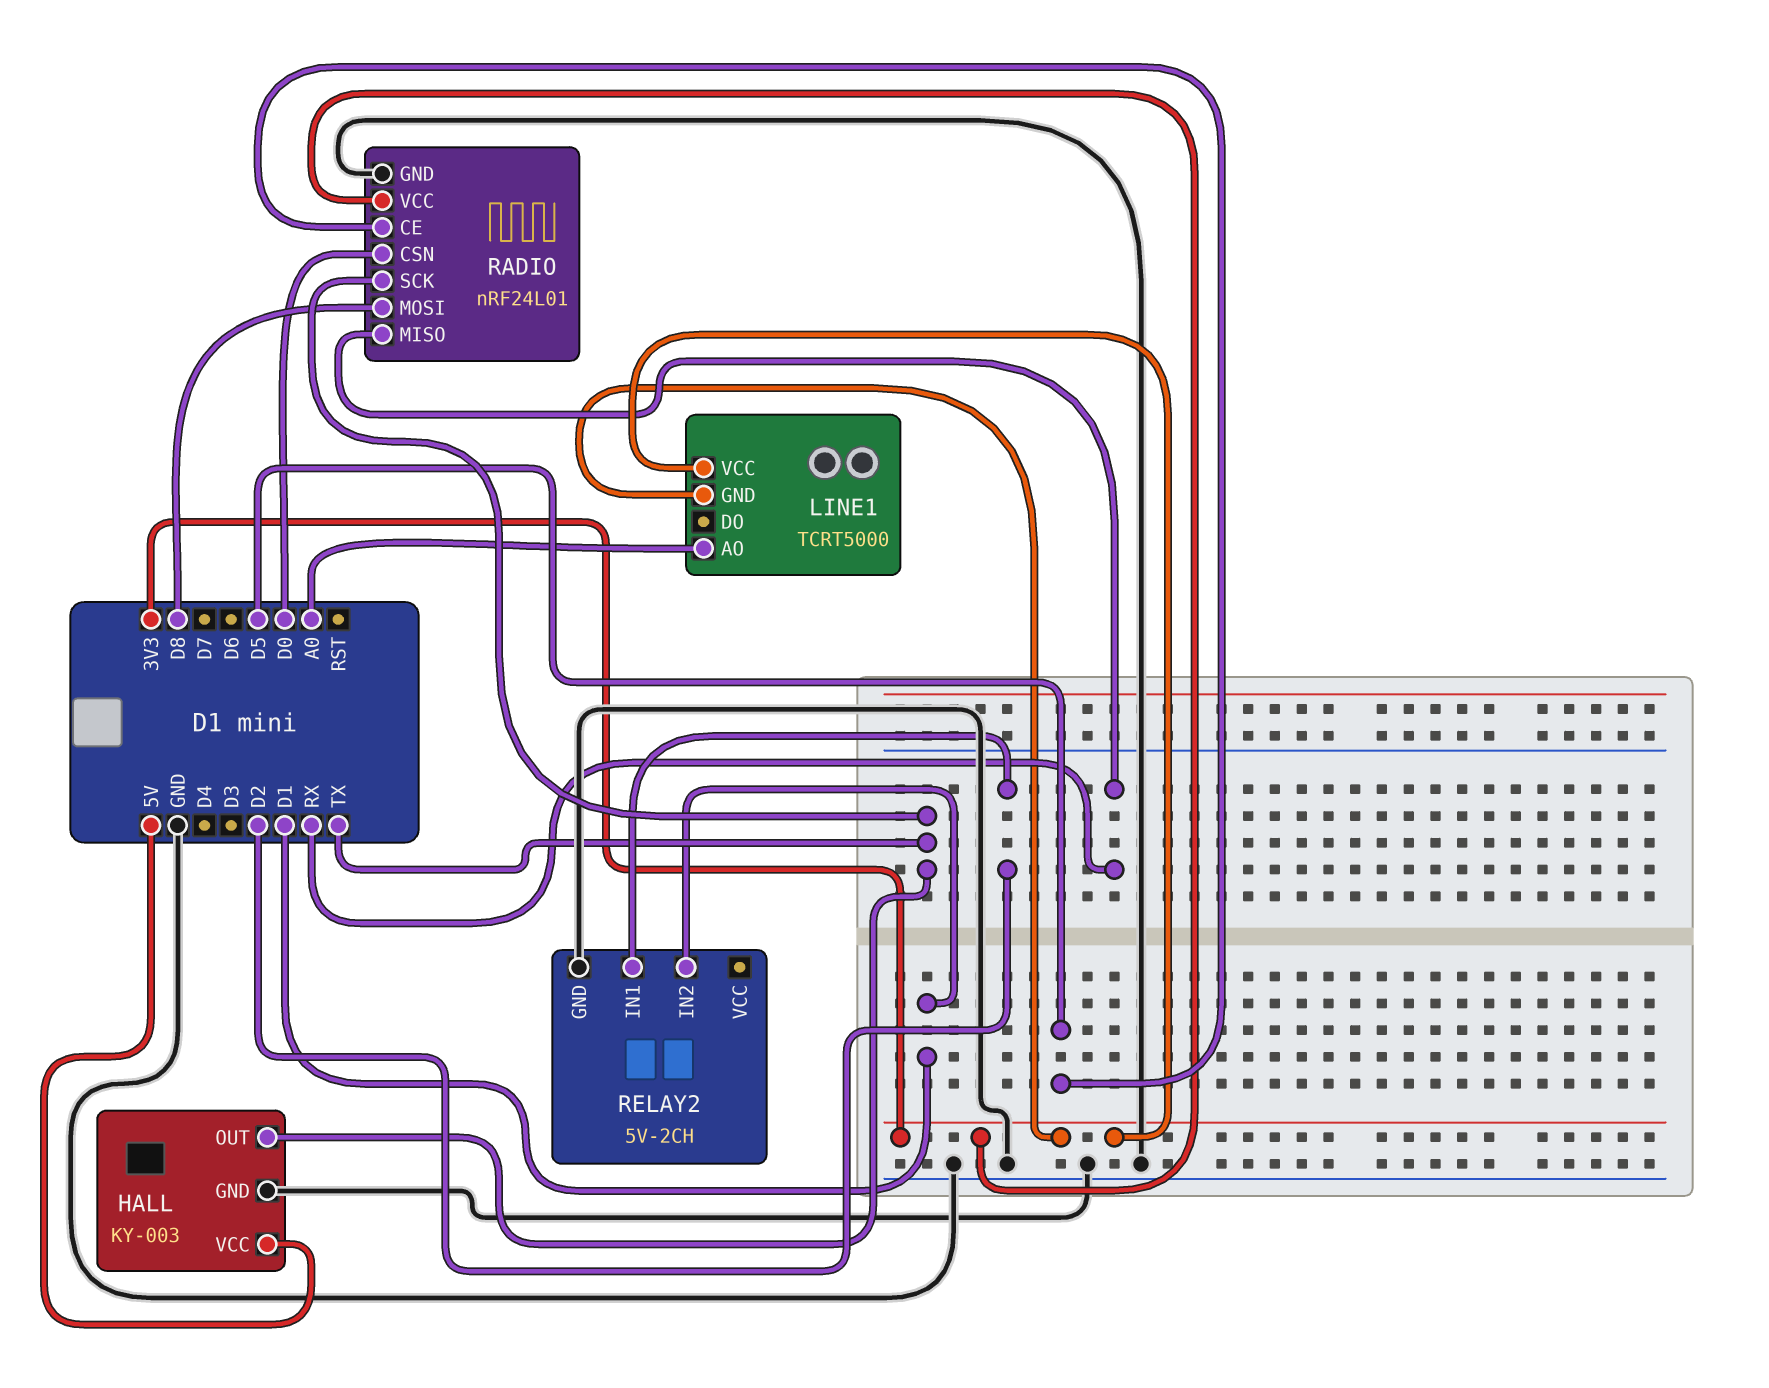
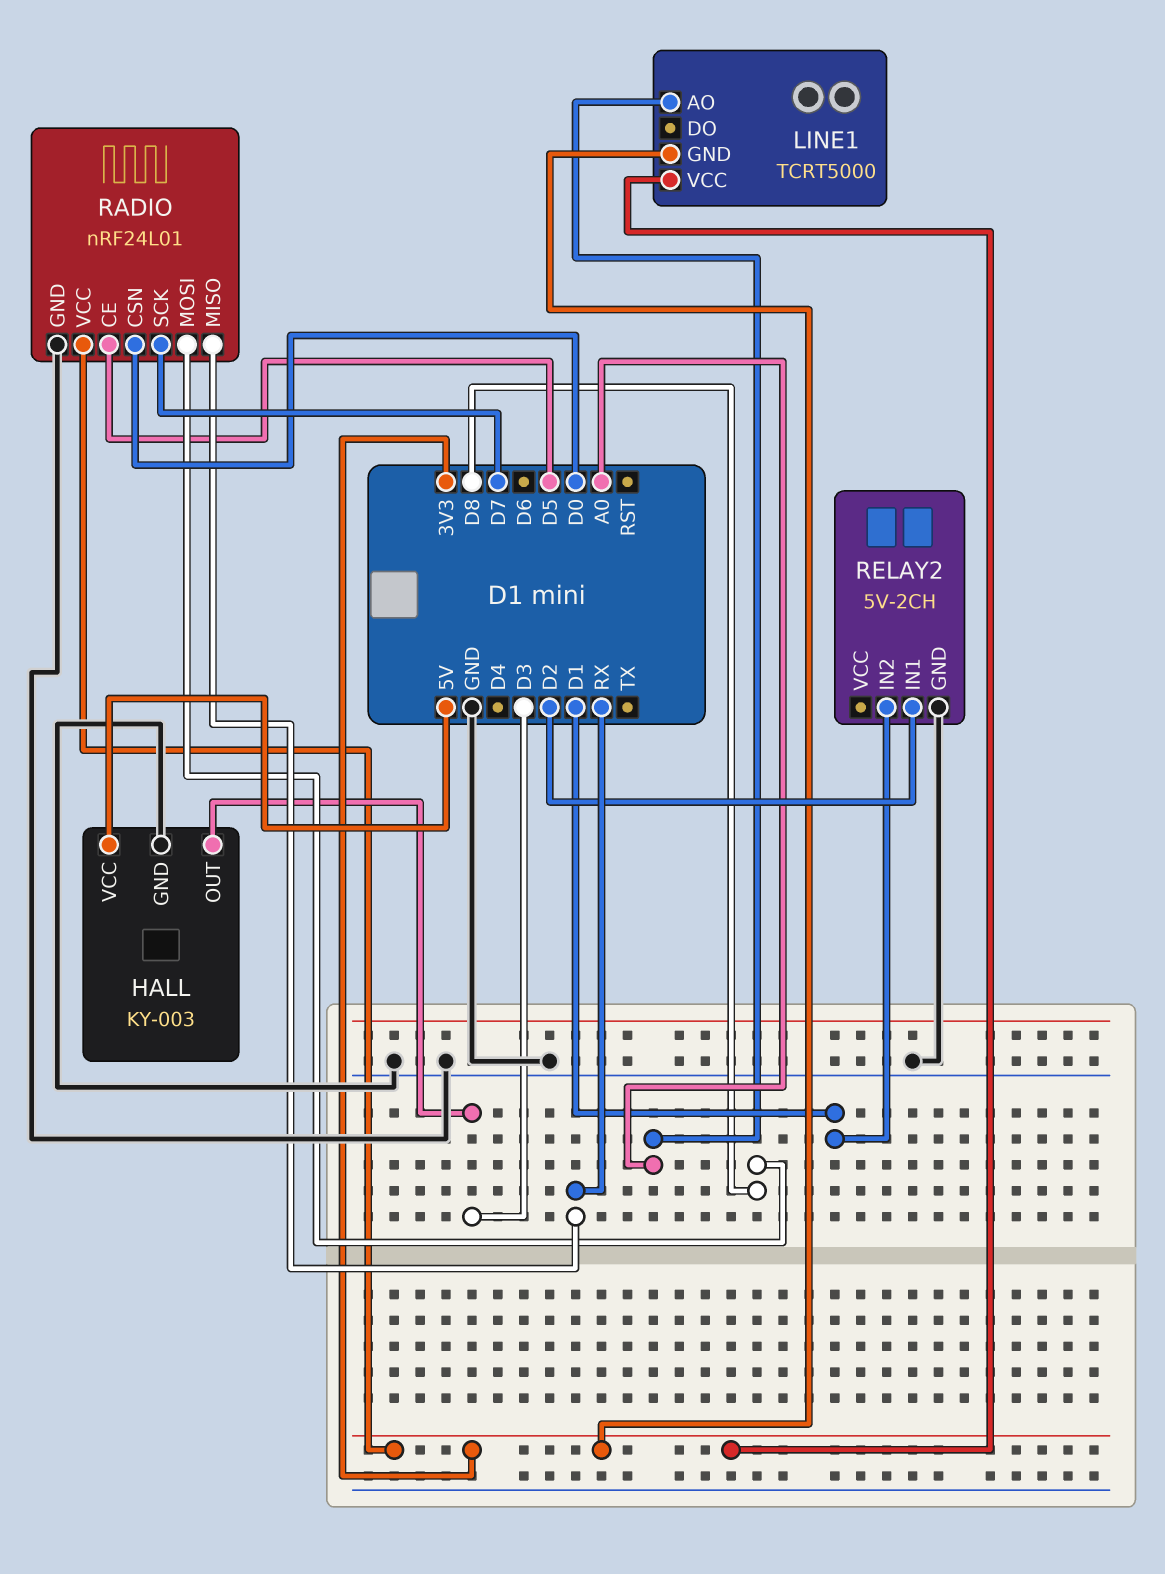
HALL pin OUT: TX -> D3
RADIO pin SCK: TX -> D7

